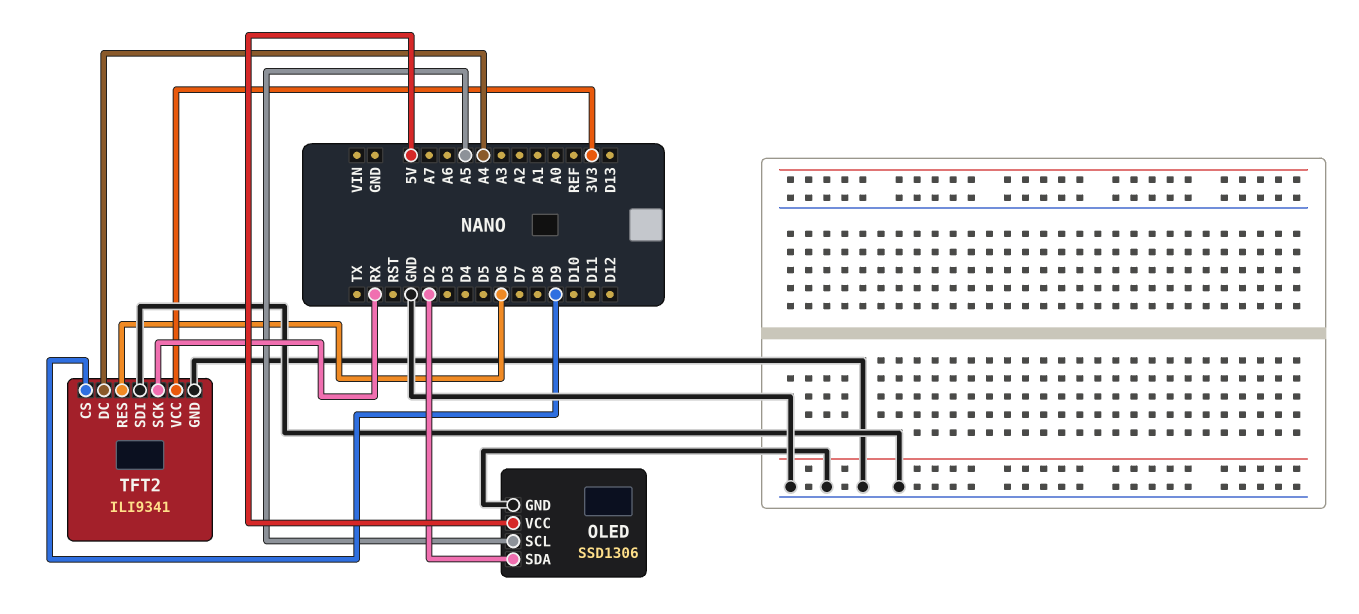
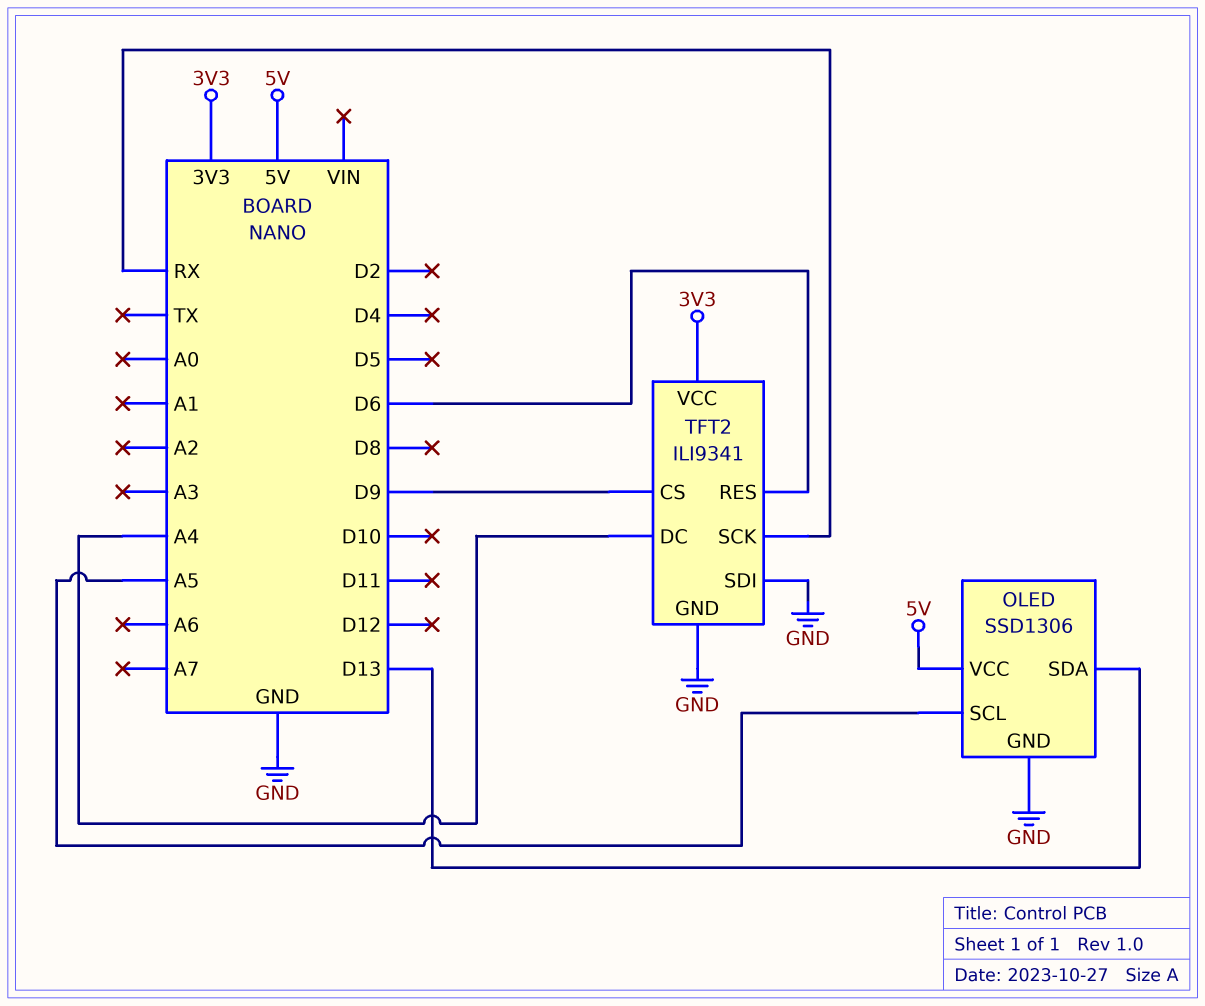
OLED pin SDA: D2 -> D13

